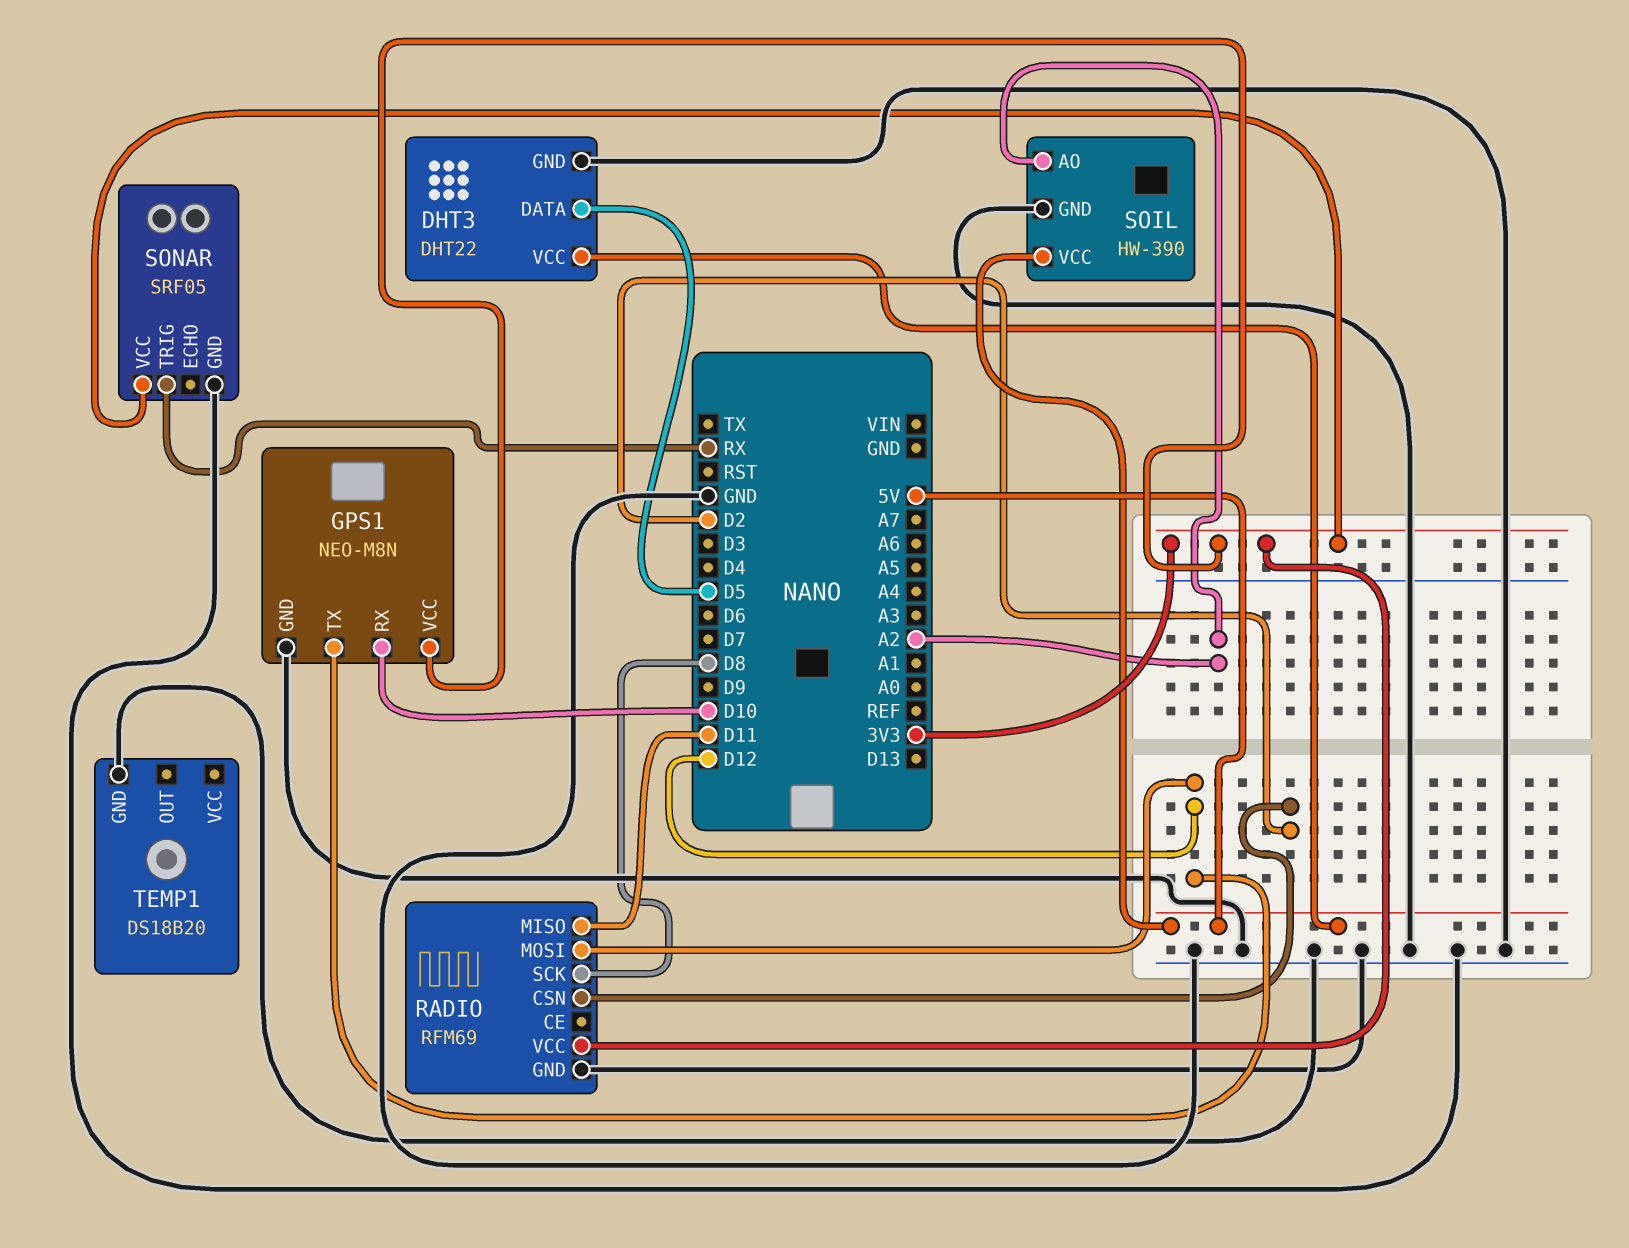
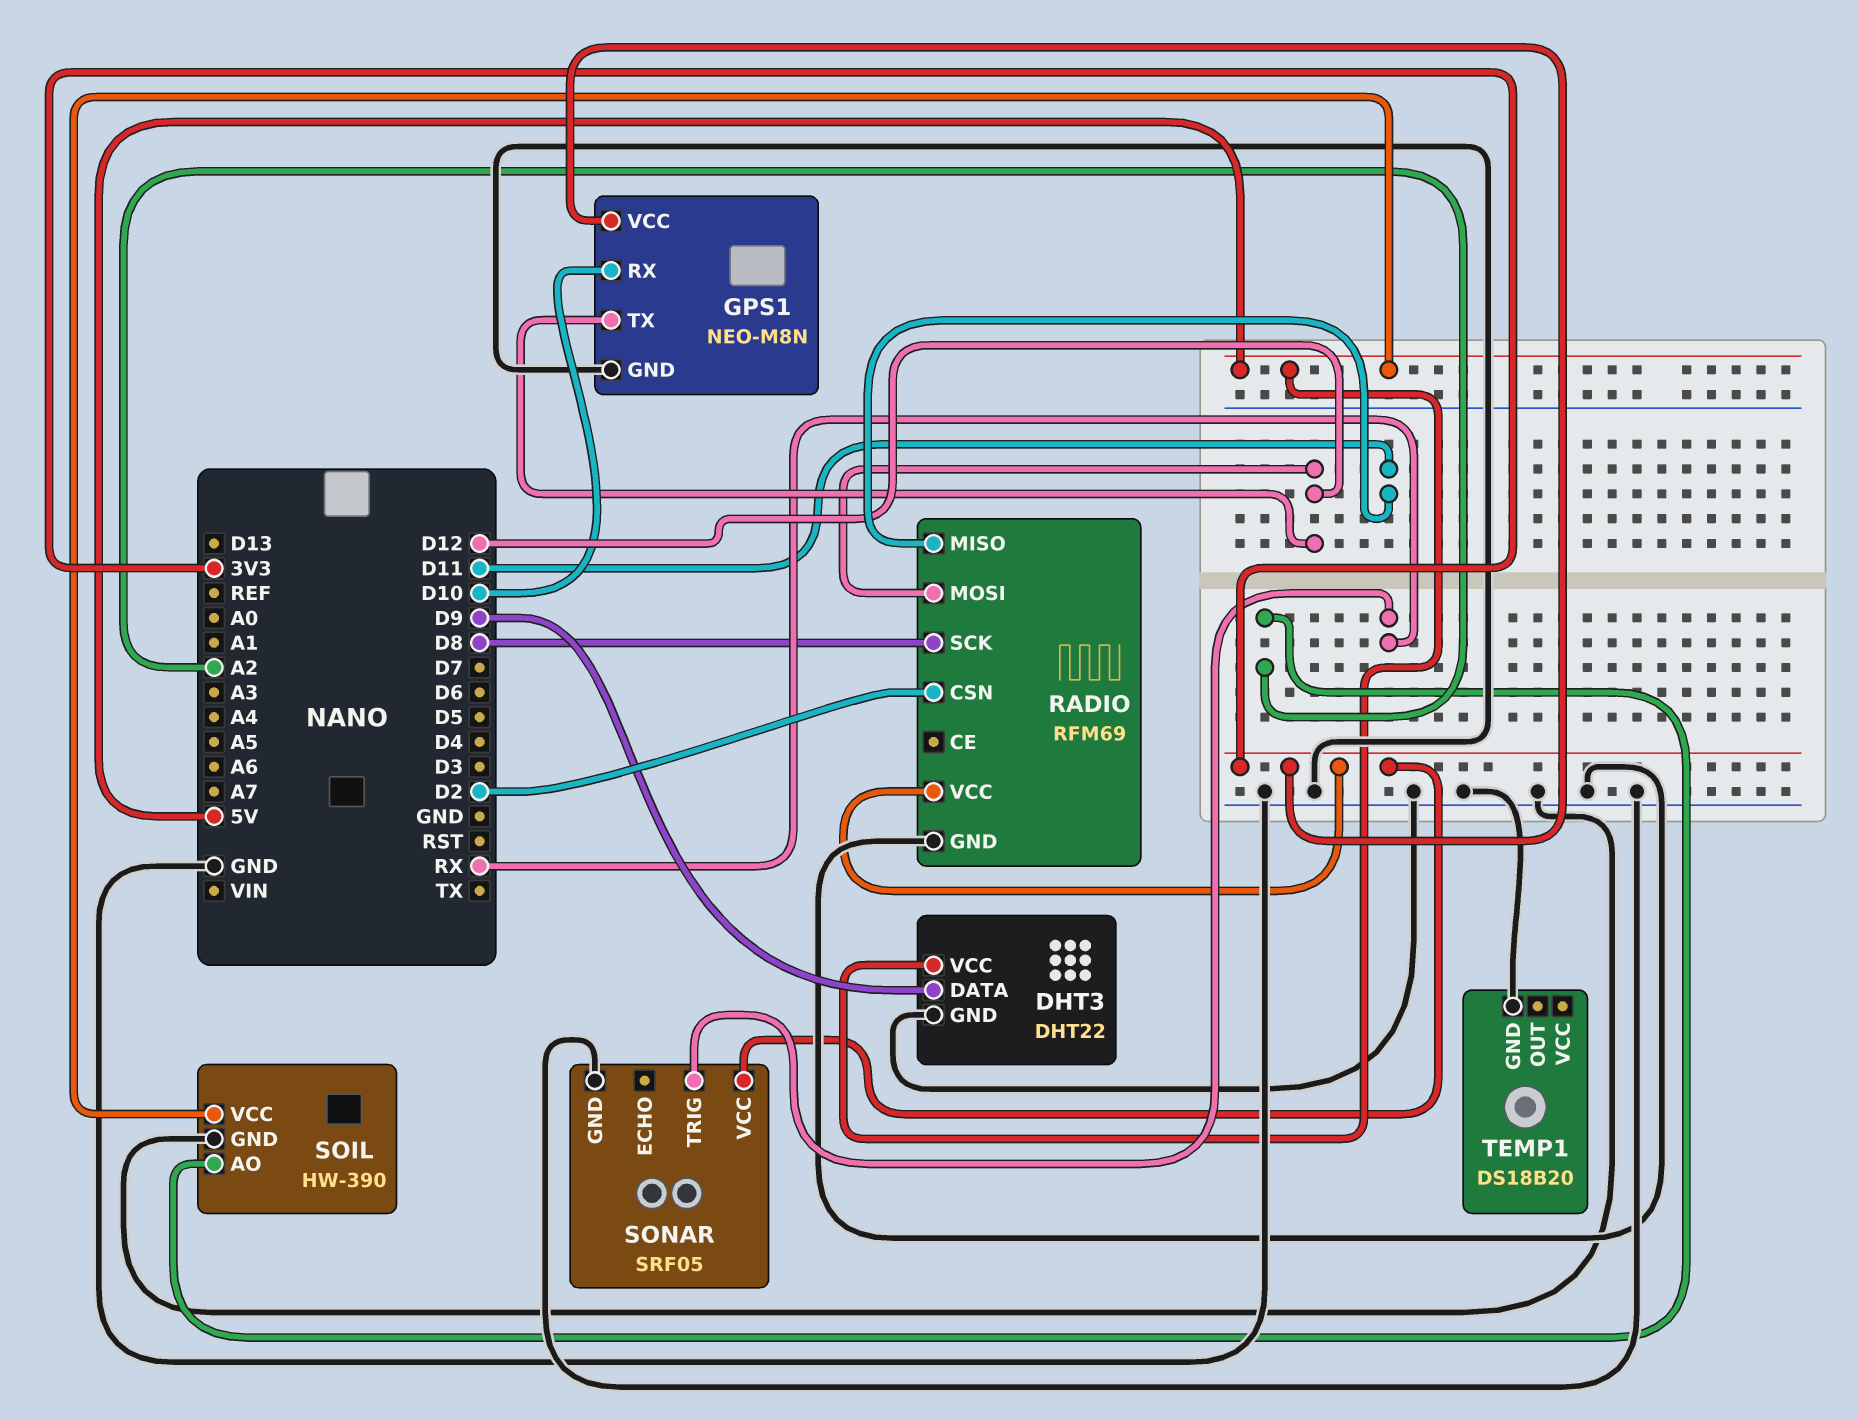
DHT3 pin DATA: D5 -> D9

